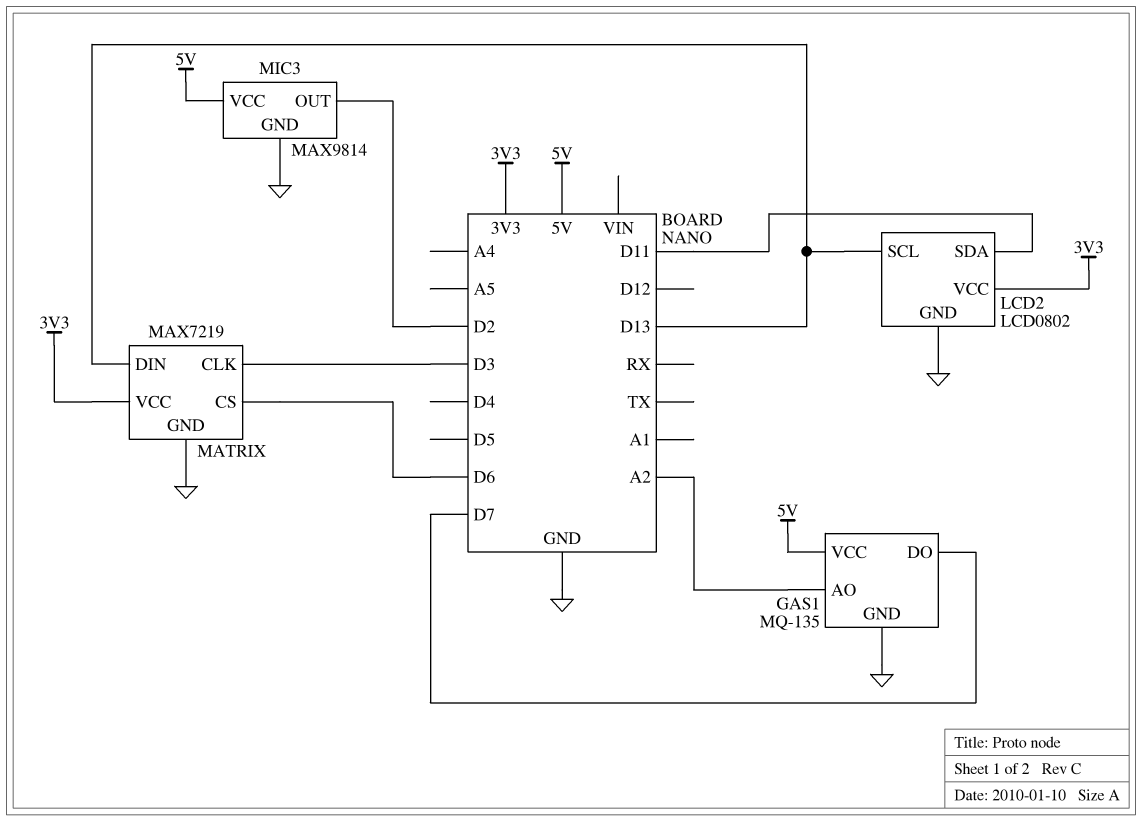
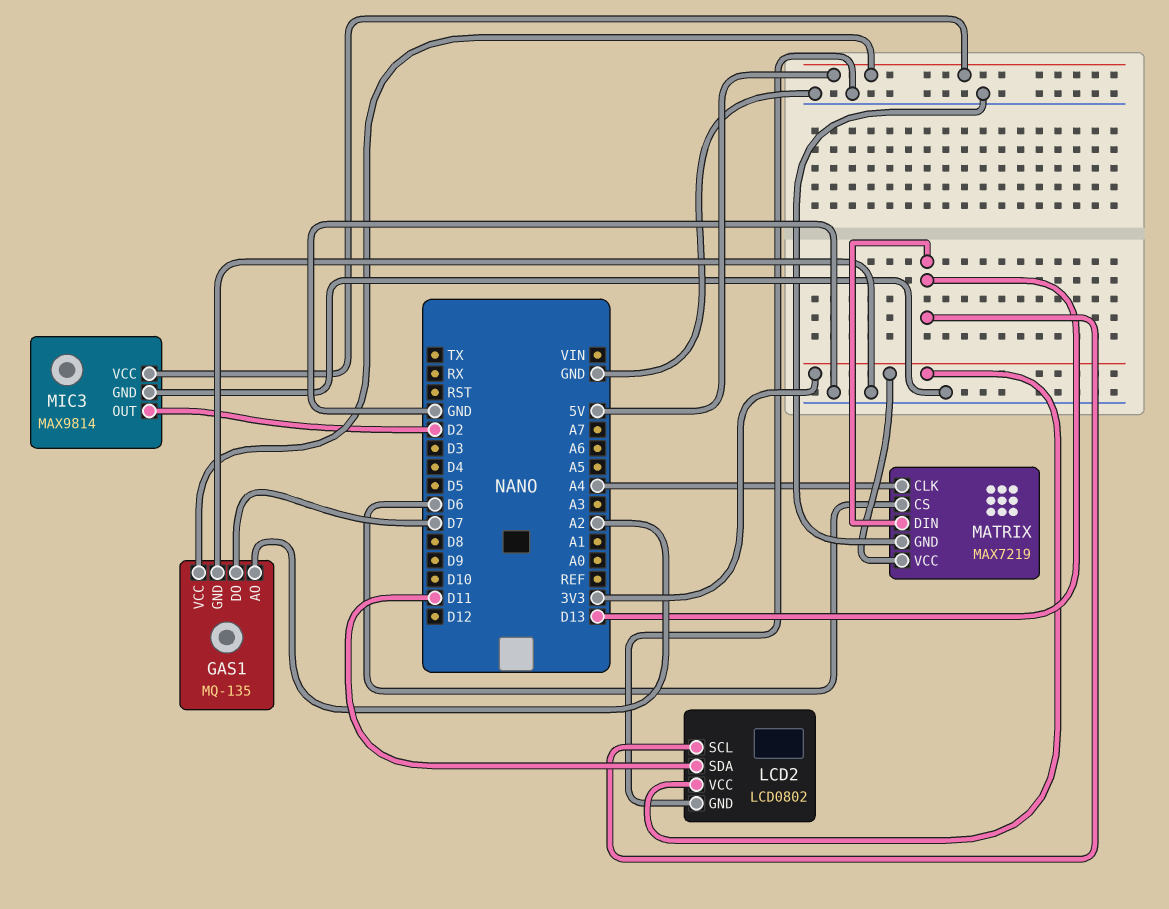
MATRIX pin CLK: D3 -> A4

